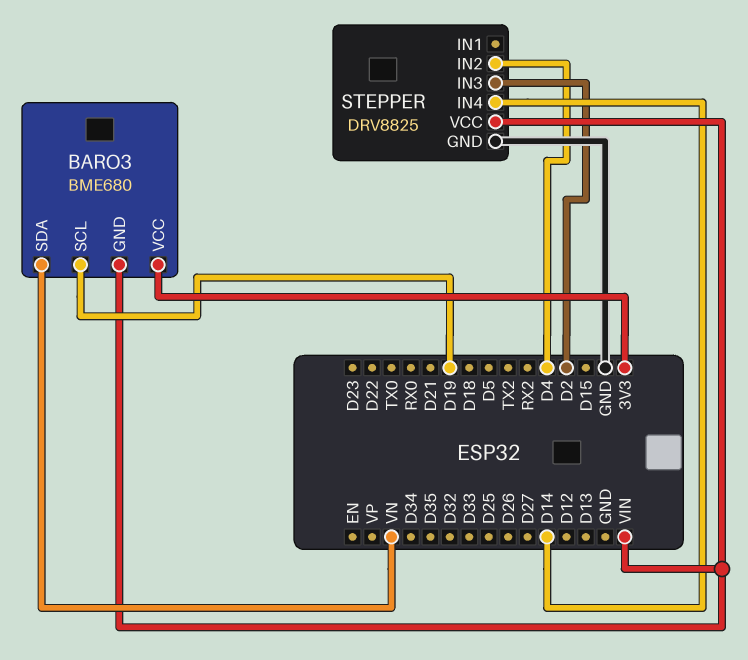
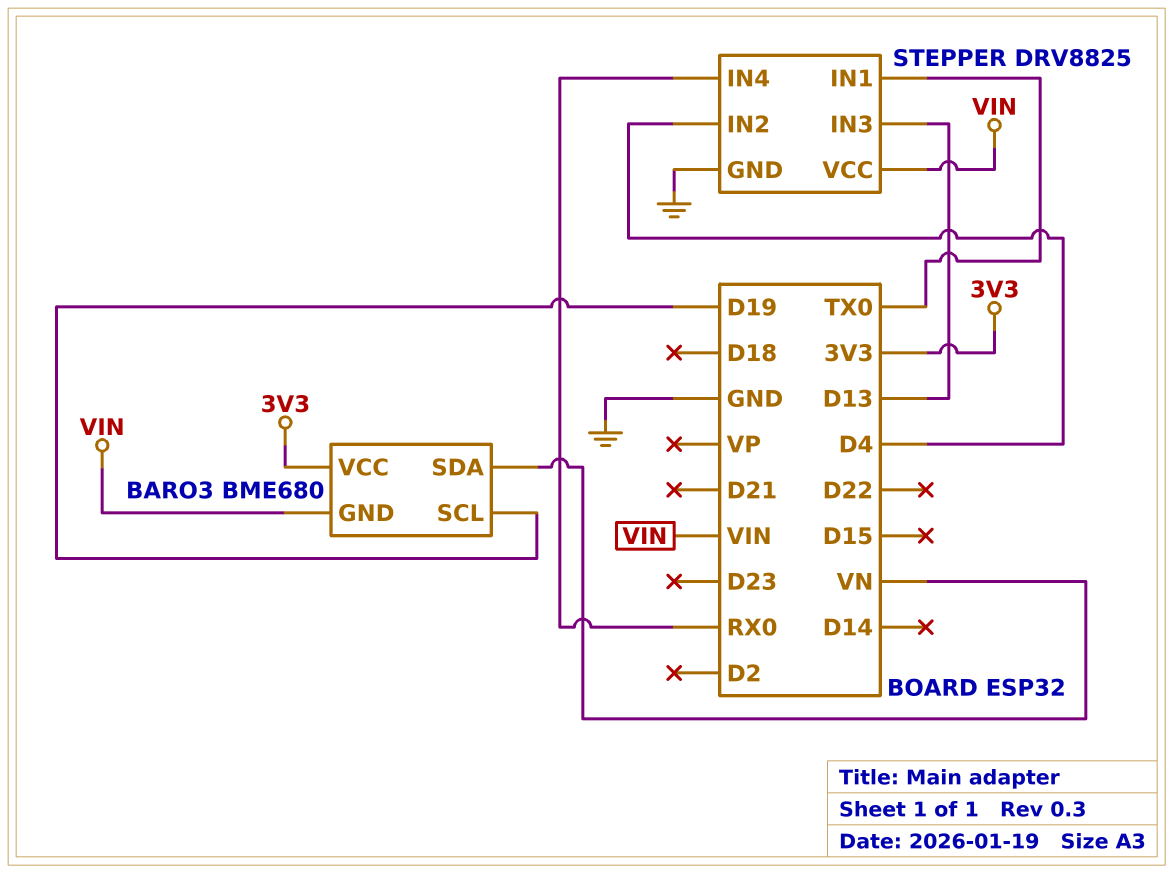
STEPPER pin IN1: none -> TX0
STEPPER pin IN3: D2 -> D13
STEPPER pin IN4: D14 -> RX0

